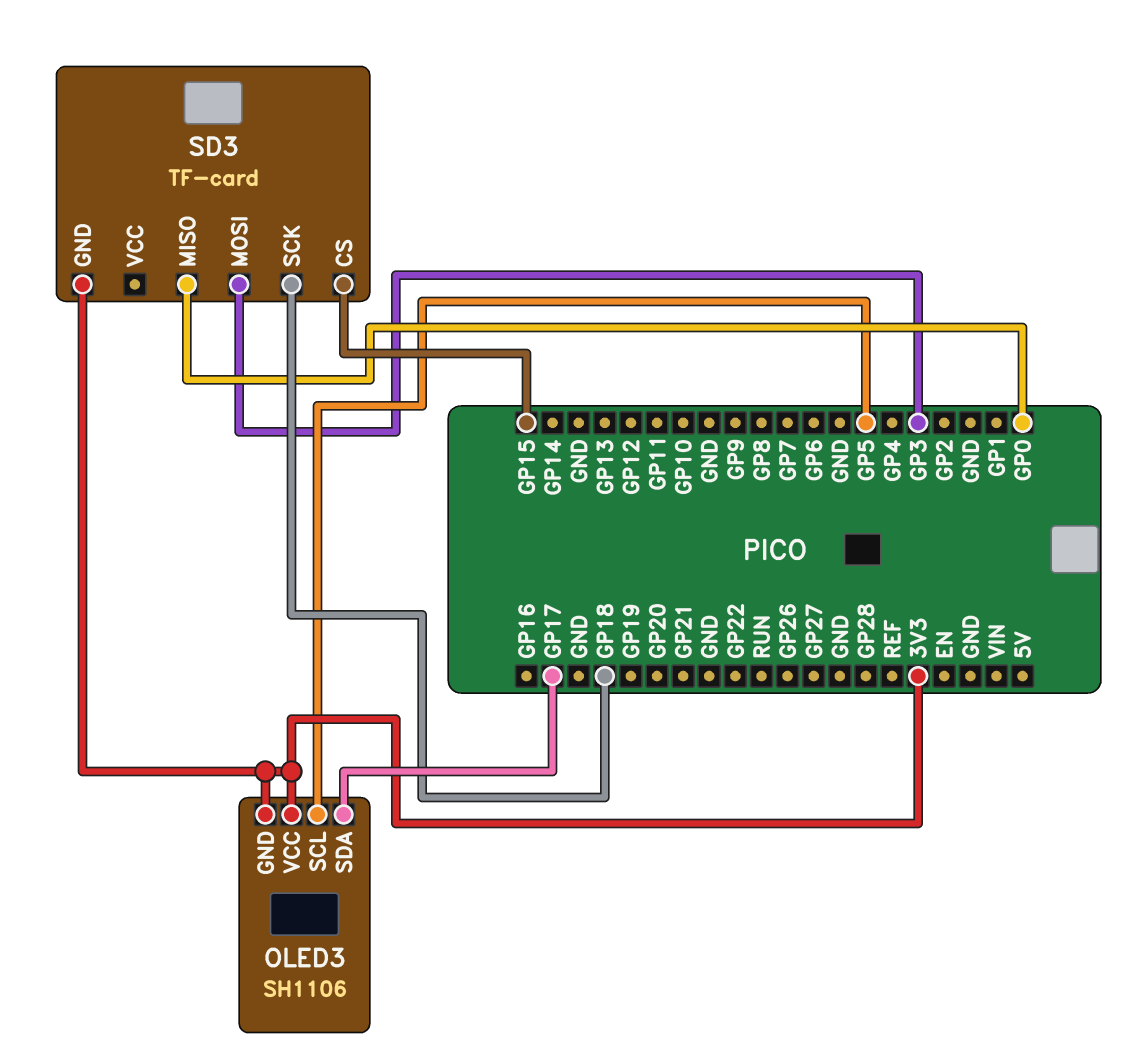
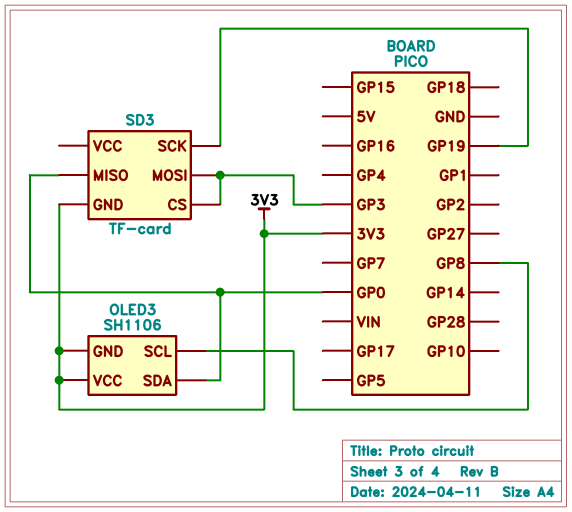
OLED3 pin SCL: GP5 -> GP8
OLED3 pin SDA: GP17 -> GP0
SD3 pin CS: GP15 -> GP3
SD3 pin SCK: GP18 -> GP19

